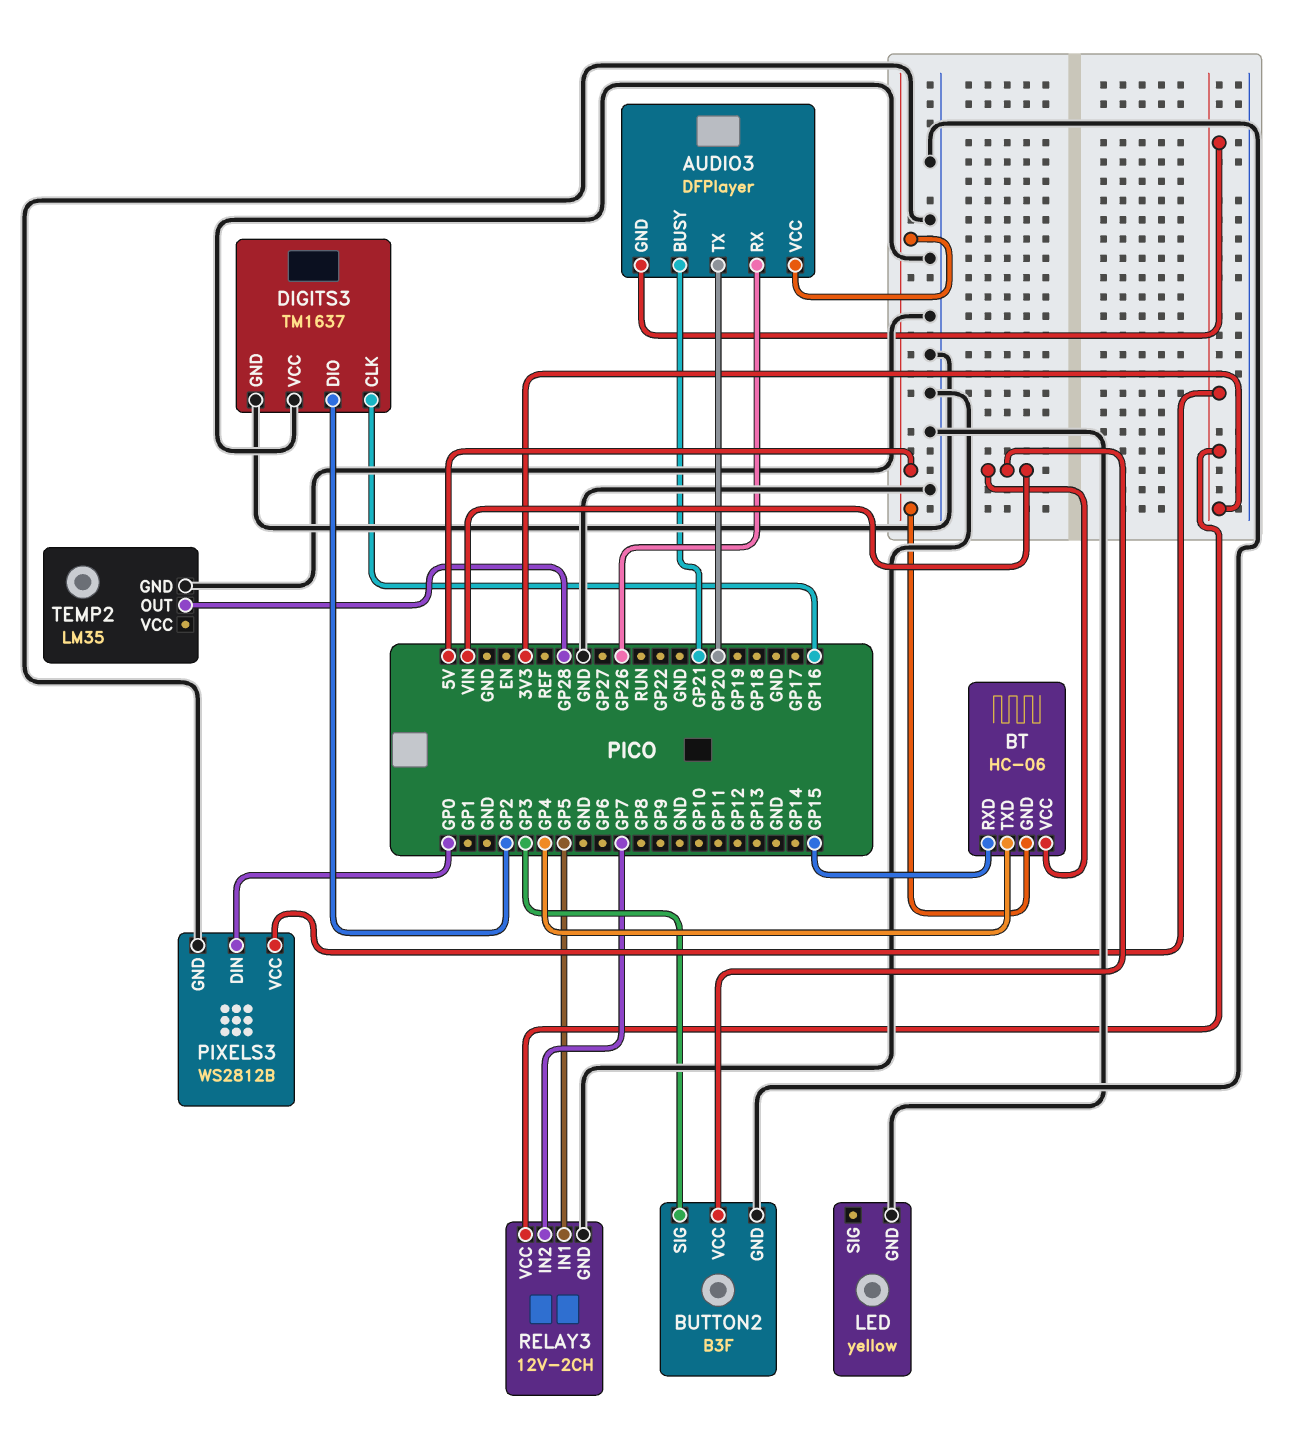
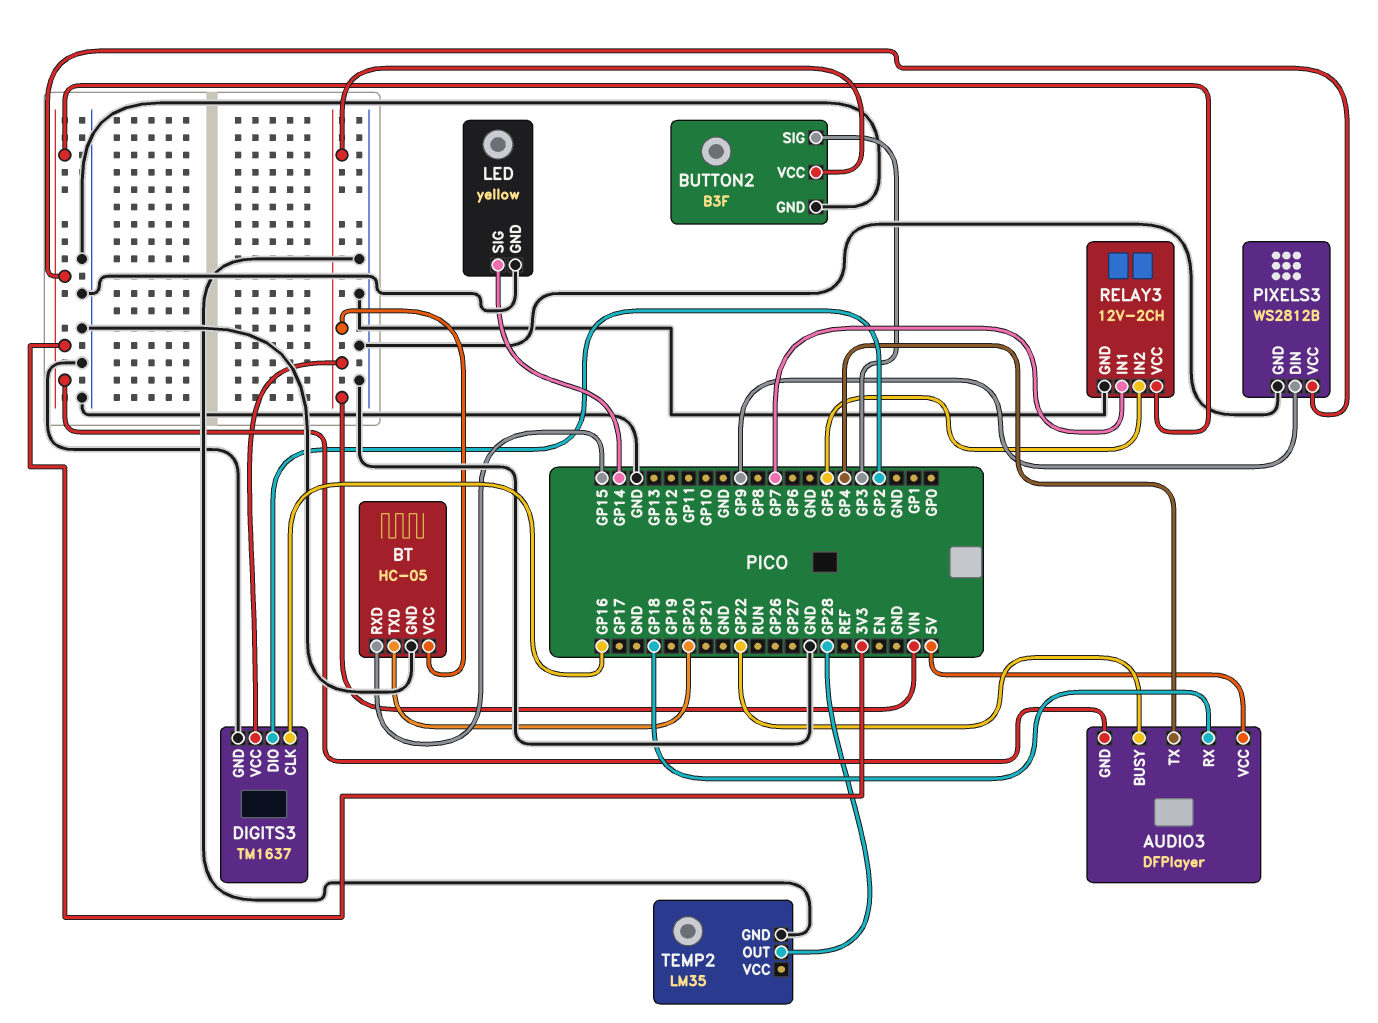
AUDIO3 pin BUSY: GP21 -> GP22
AUDIO3 pin RX: GP26 -> GP18
AUDIO3 pin TX: GP20 -> GP4
BT: HC-06 -> HC-05
BT pin GND: 5V -> GND
BT pin TXD: GP4 -> GP20
DIGITS3 pin VCC: GND -> VIN
LED pin SIG: none -> GP14
PIXELS3 pin DIN: GP0 -> GP9
RELAY3 pin IN1: GP5 -> GP7
RELAY3 pin IN2: GP7 -> GP5

